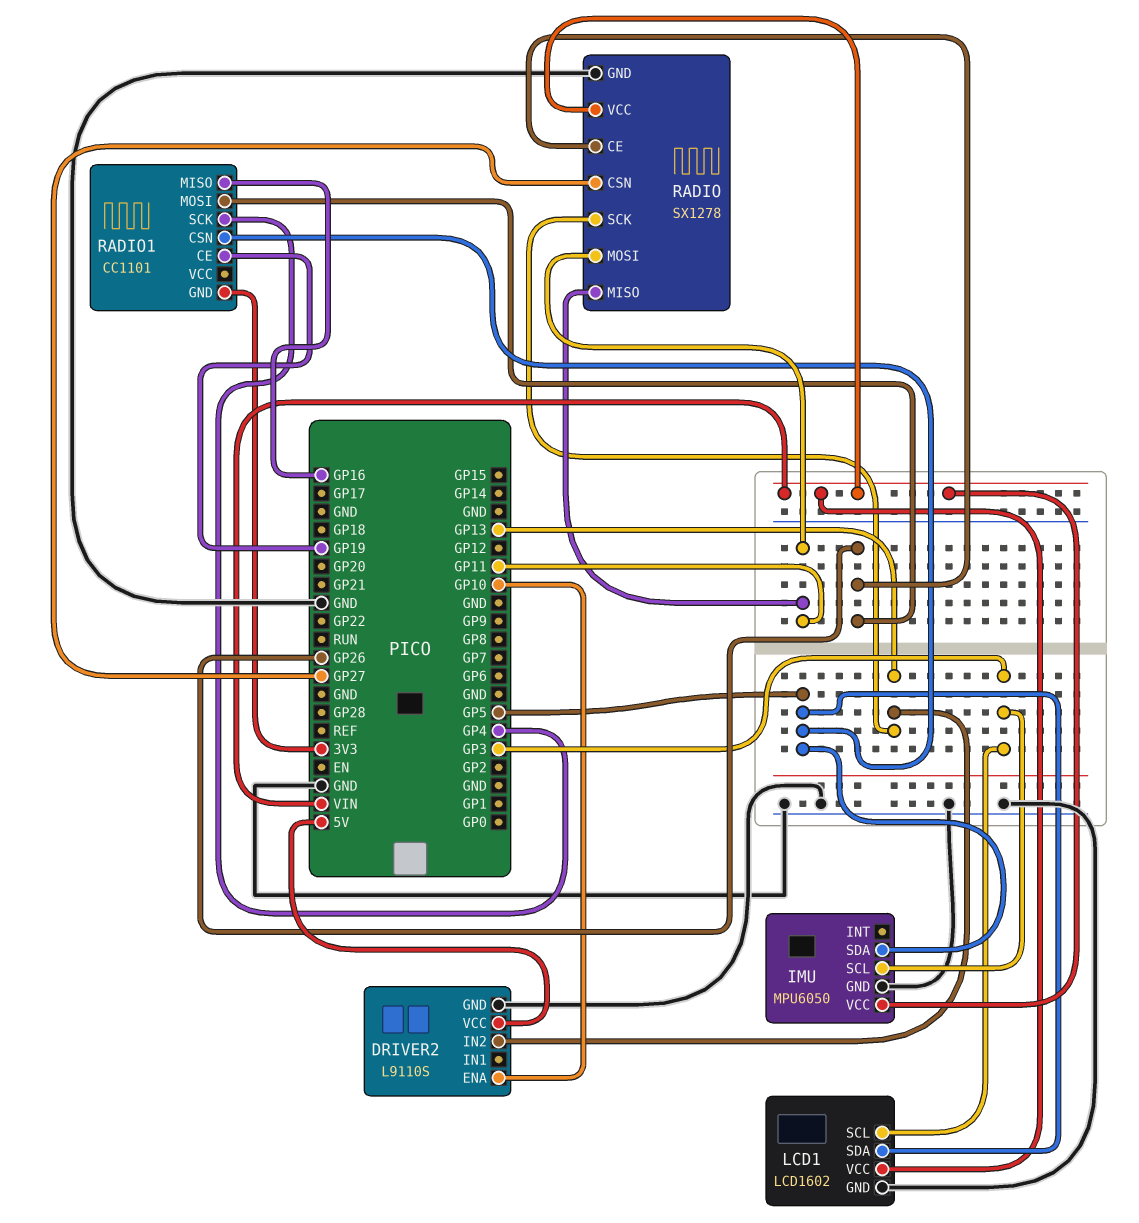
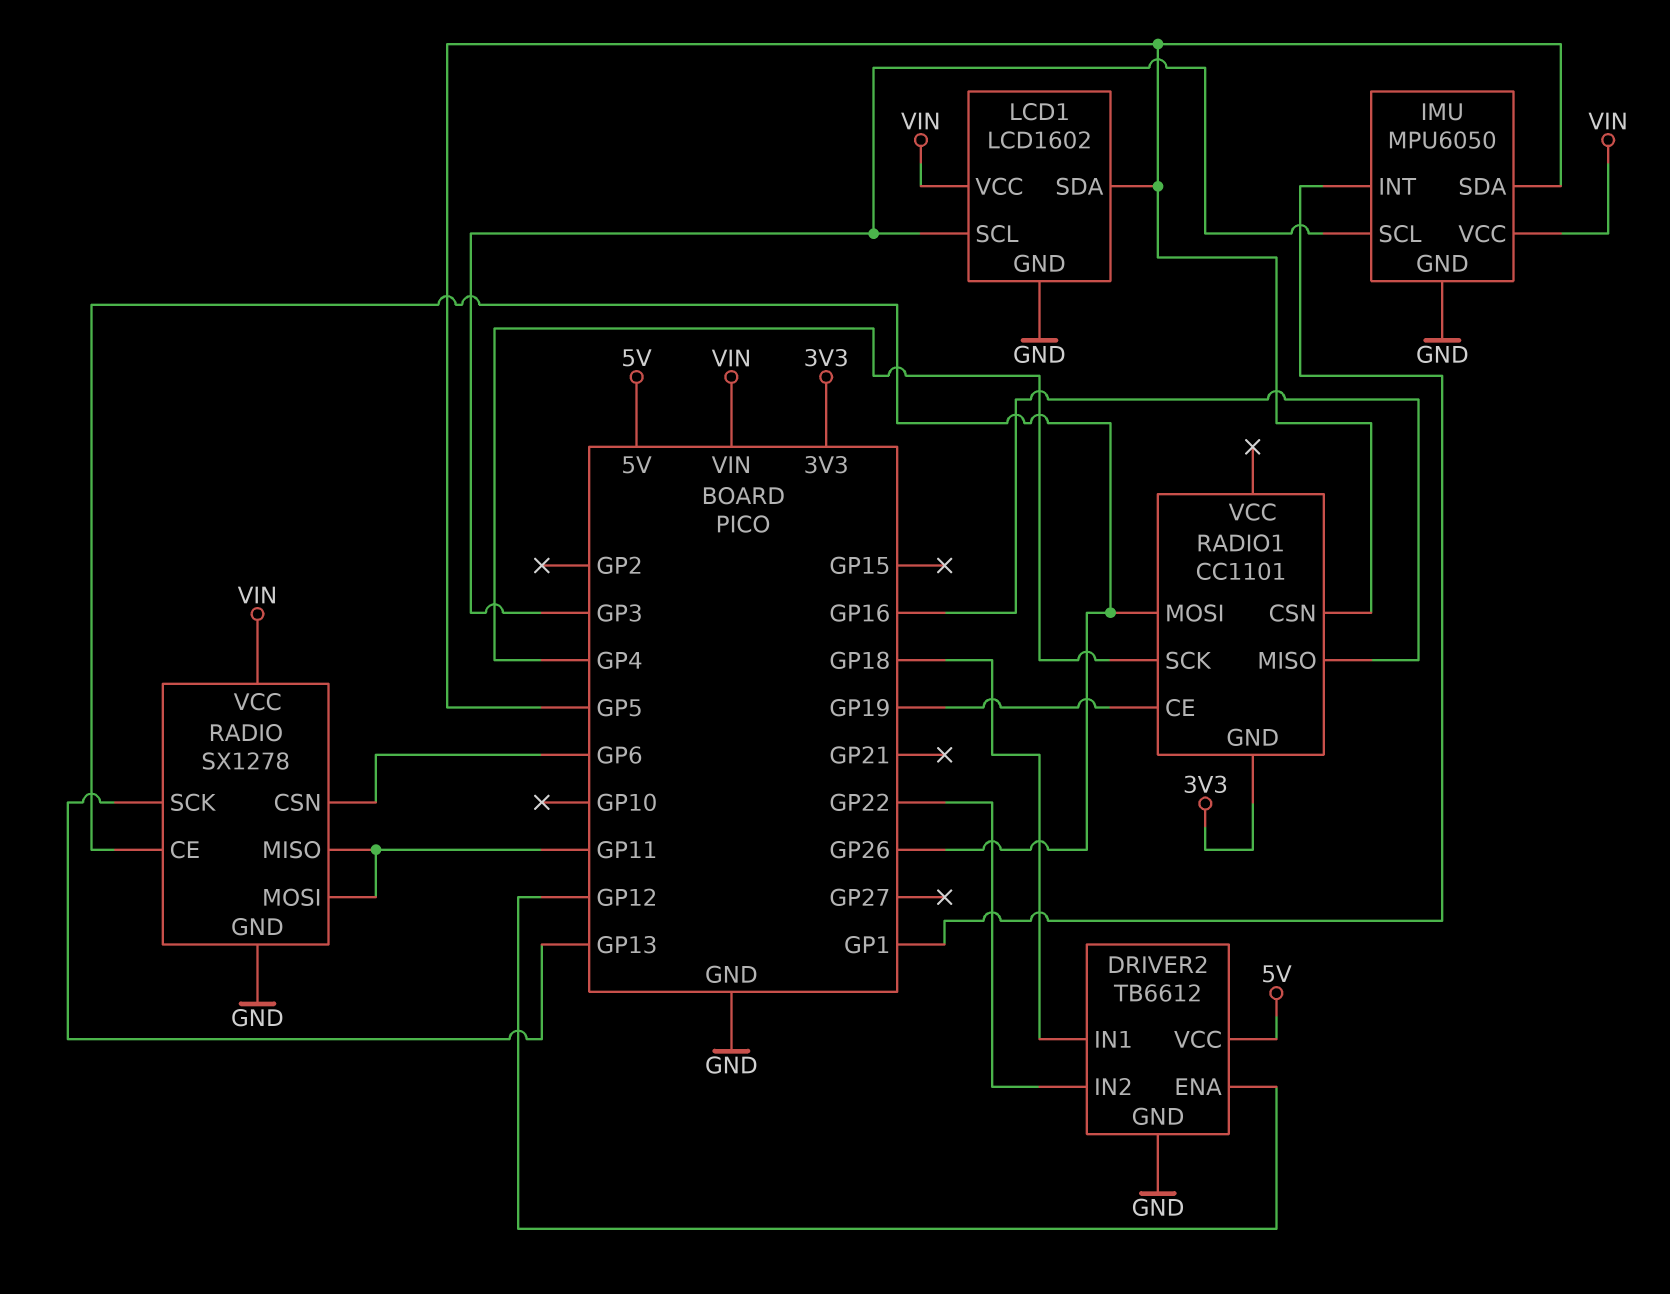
DRIVER2: L9110S -> TB6612
DRIVER2 pin ENA: GP10 -> GP12
DRIVER2 pin IN1: none -> GP18
DRIVER2 pin IN2: GP13 -> GP22
IMU pin INT: none -> GP1
RADIO pin CSN: GP27 -> GP6

